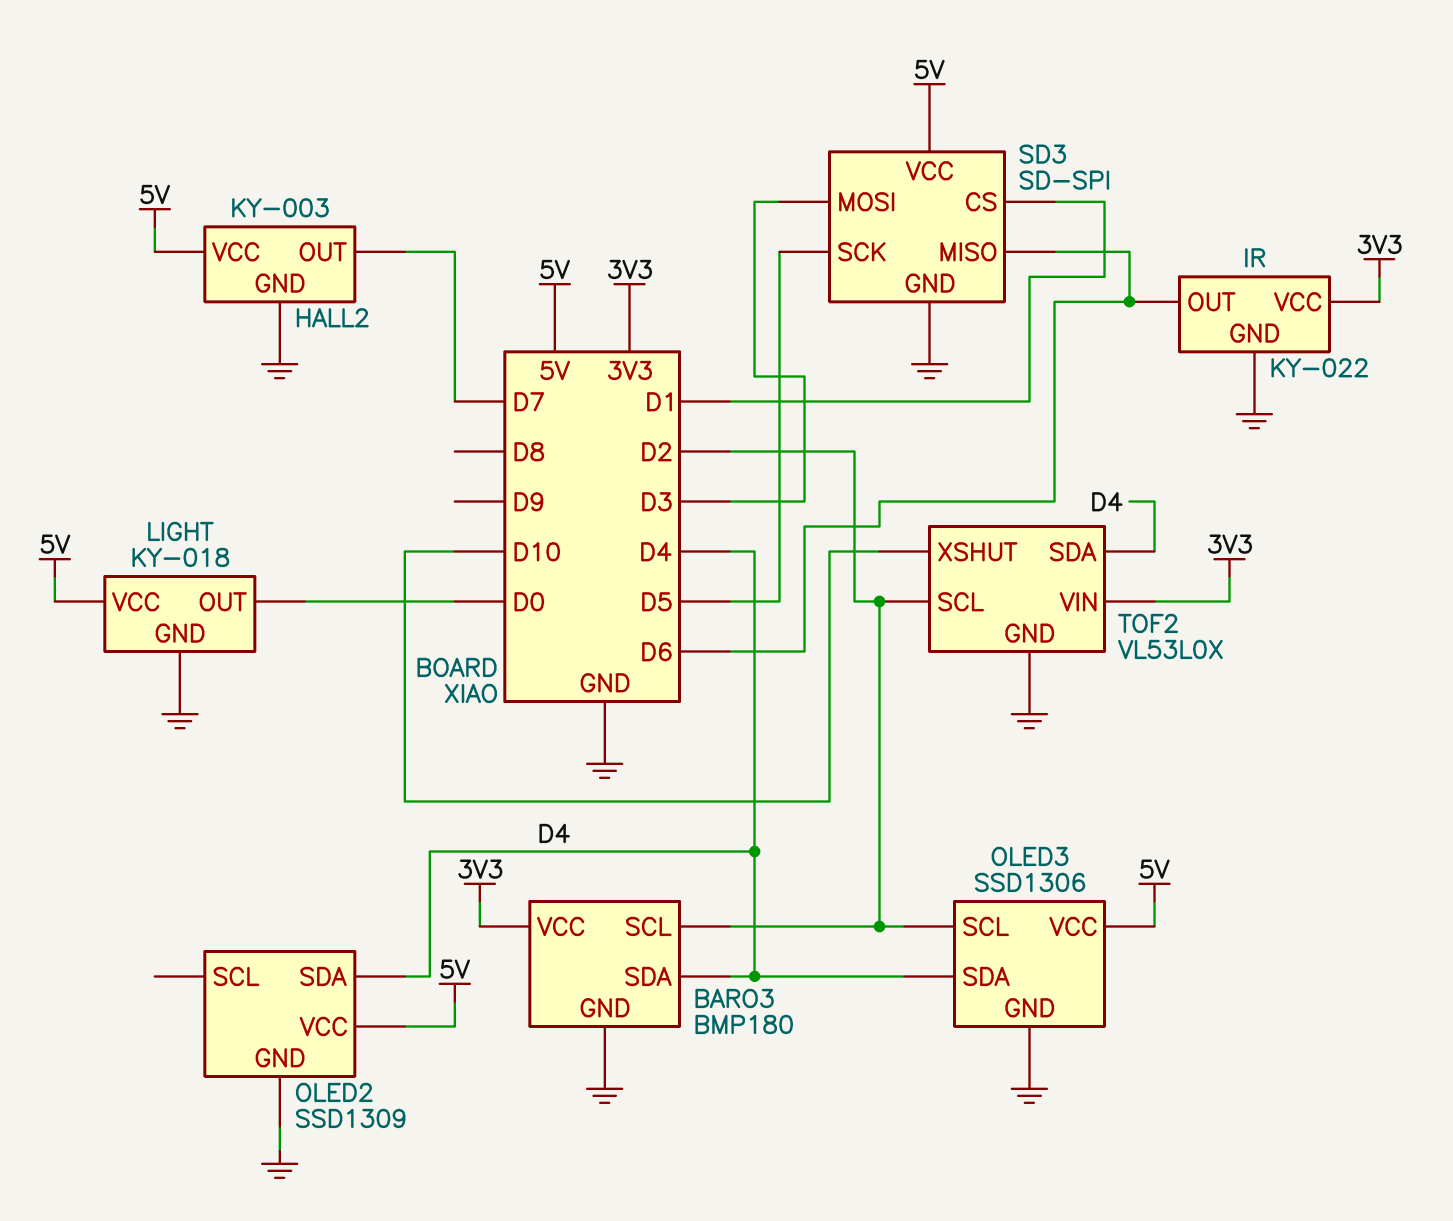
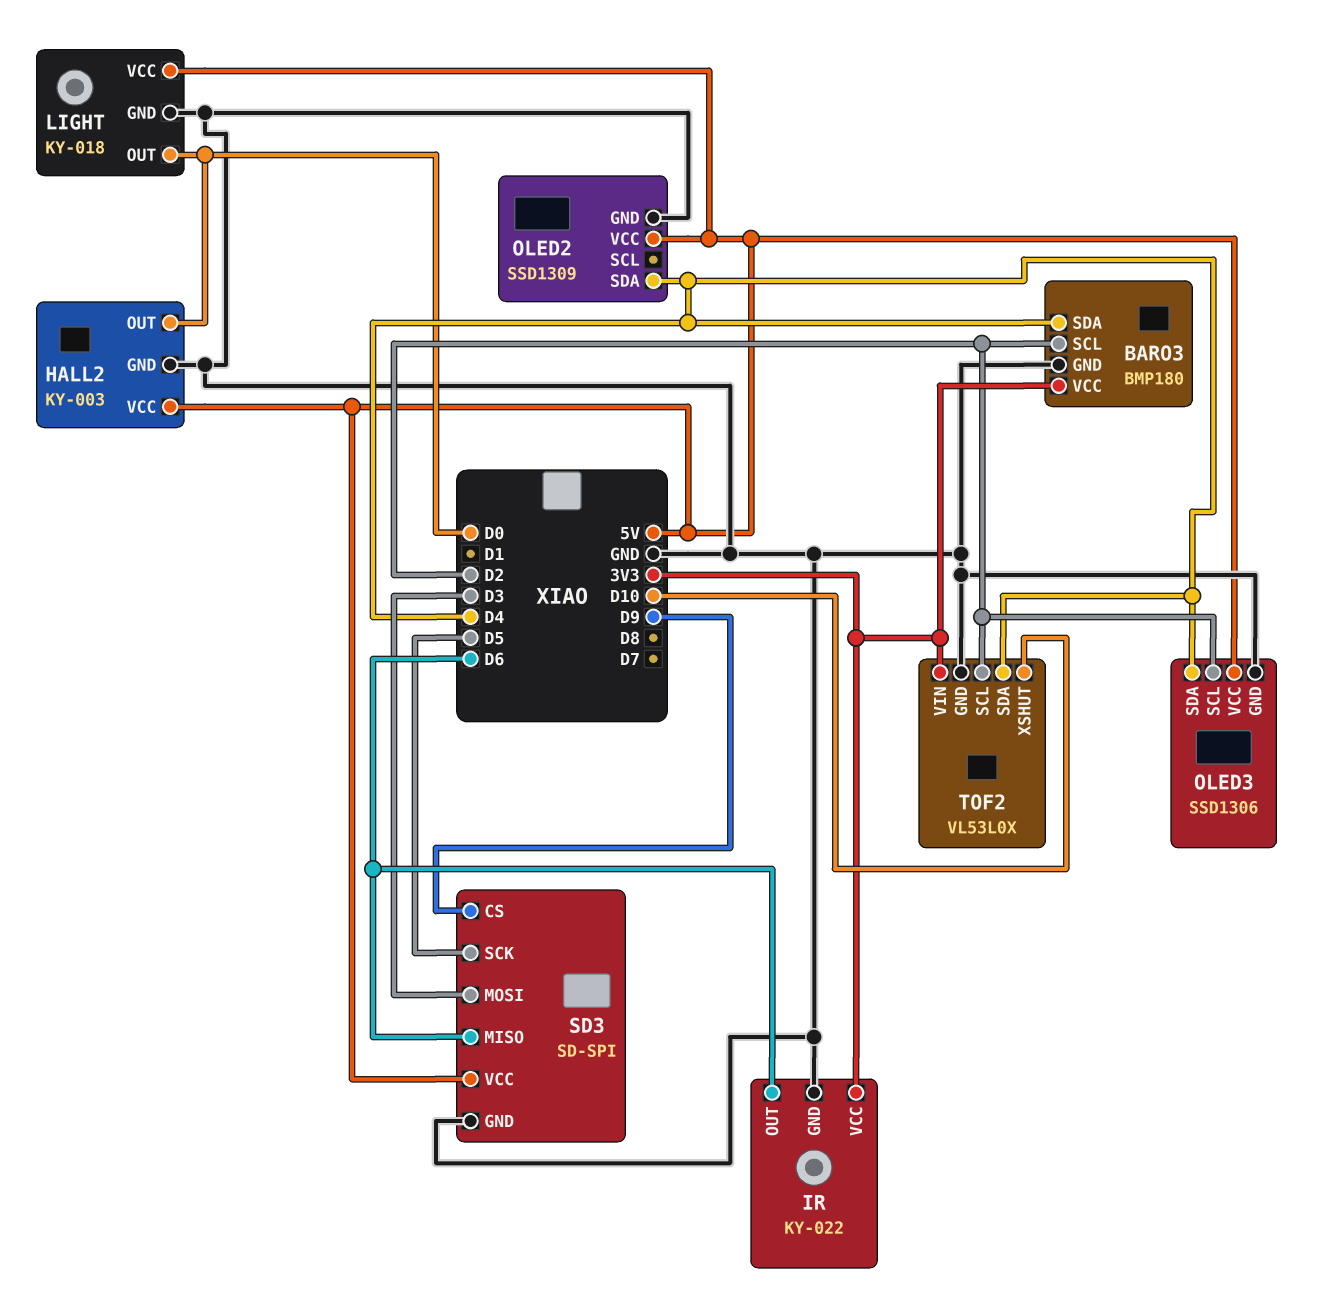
HALL2 pin OUT: D7 -> D0
SD3 pin CS: D1 -> D9

